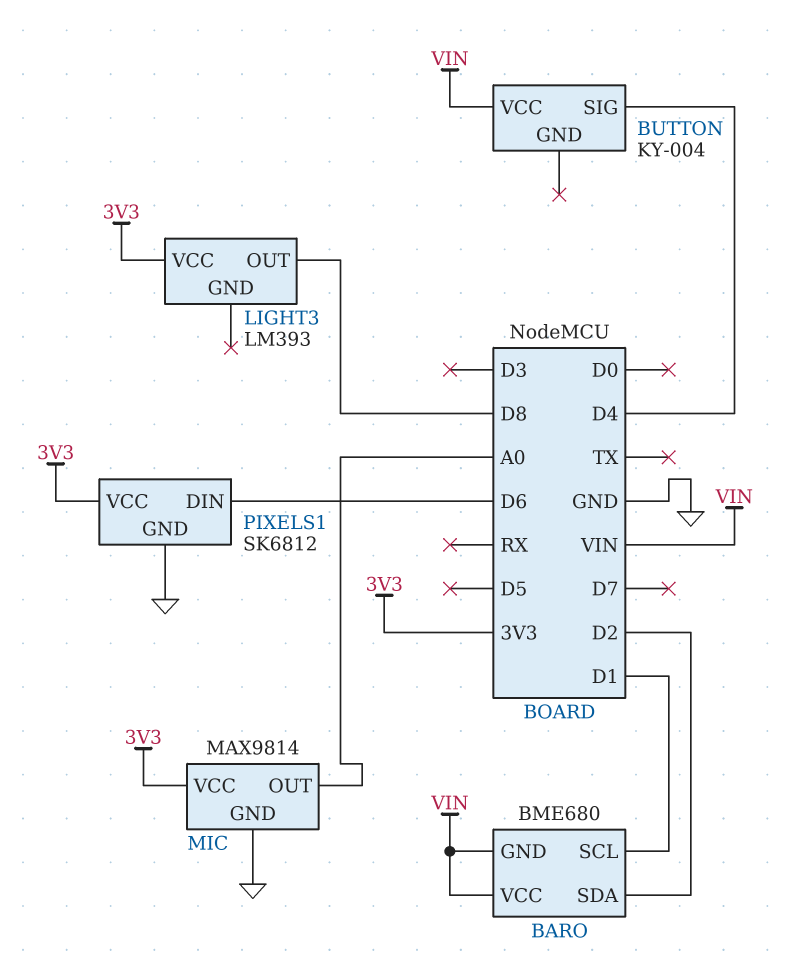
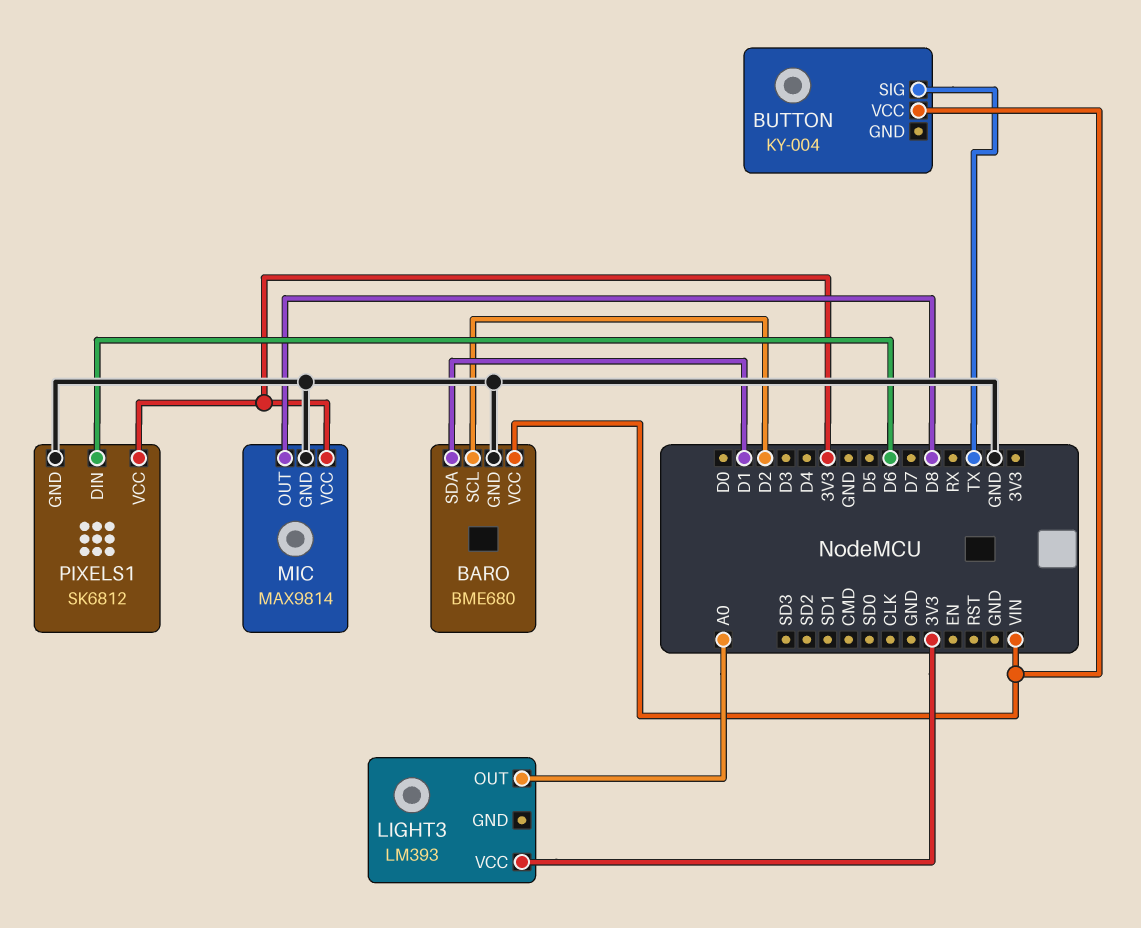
BARO pin GND: VIN -> GND
BARO pin SCL: D1 -> D2
BARO pin SDA: D2 -> D1
BUTTON pin SIG: D4 -> TX
LIGHT3 pin OUT: D8 -> A0
MIC pin OUT: A0 -> D8

